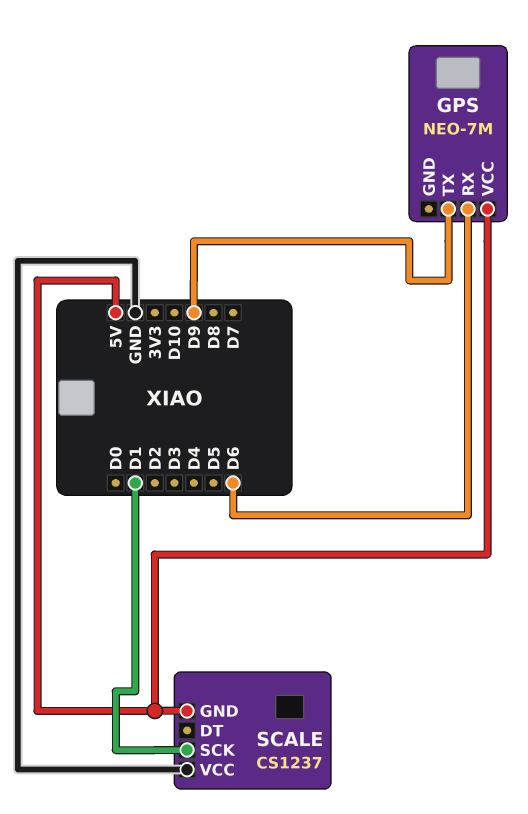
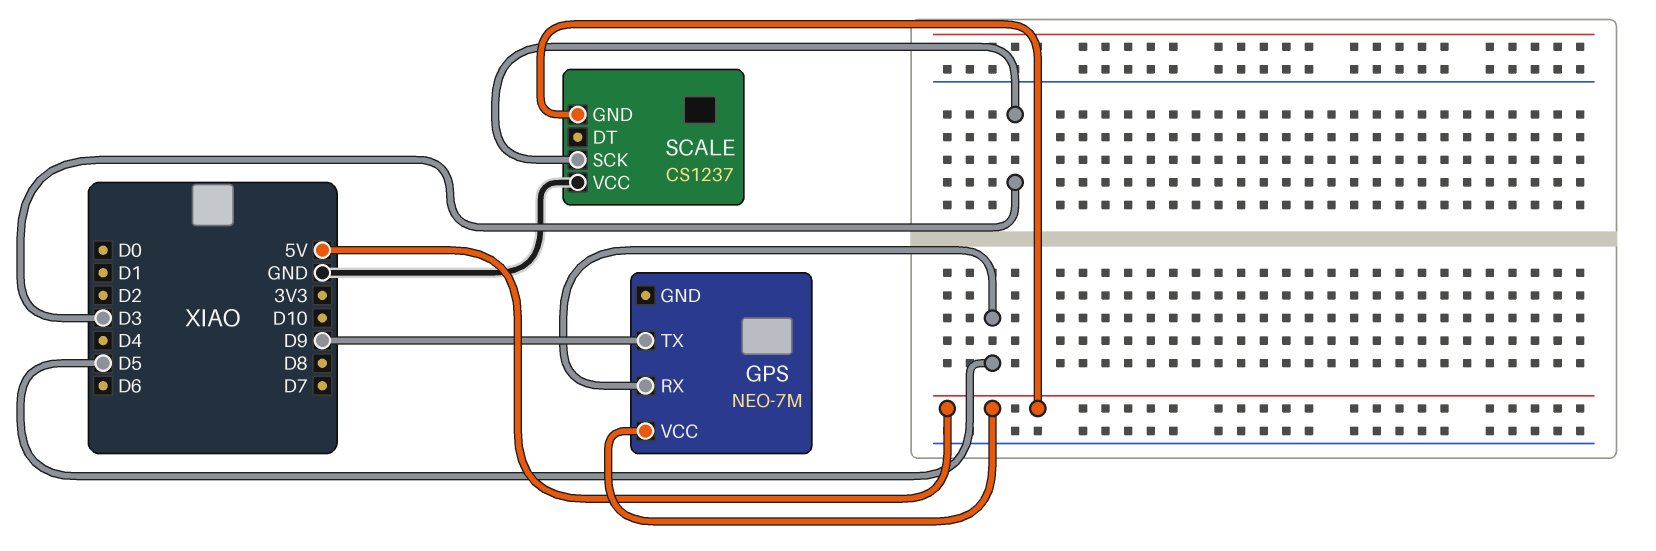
GPS pin RX: D6 -> D5
SCALE pin SCK: D1 -> D3

